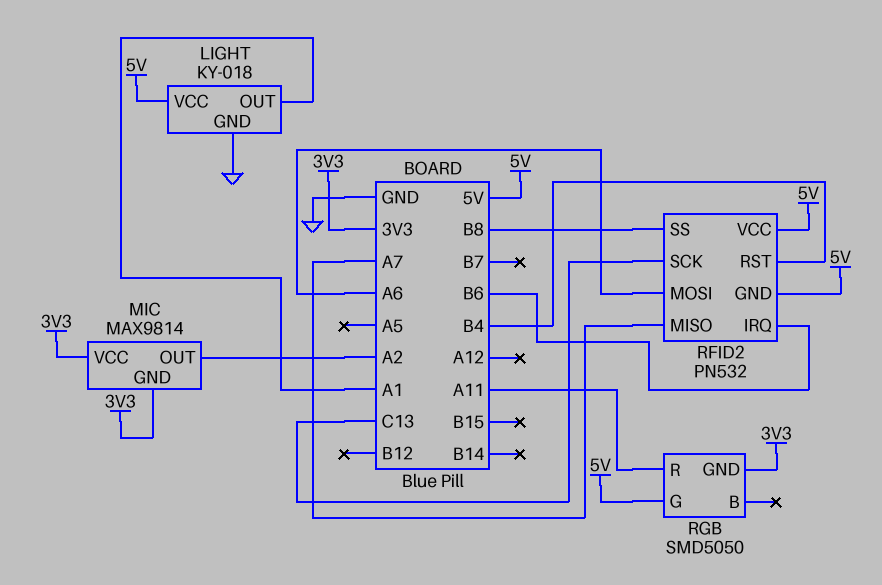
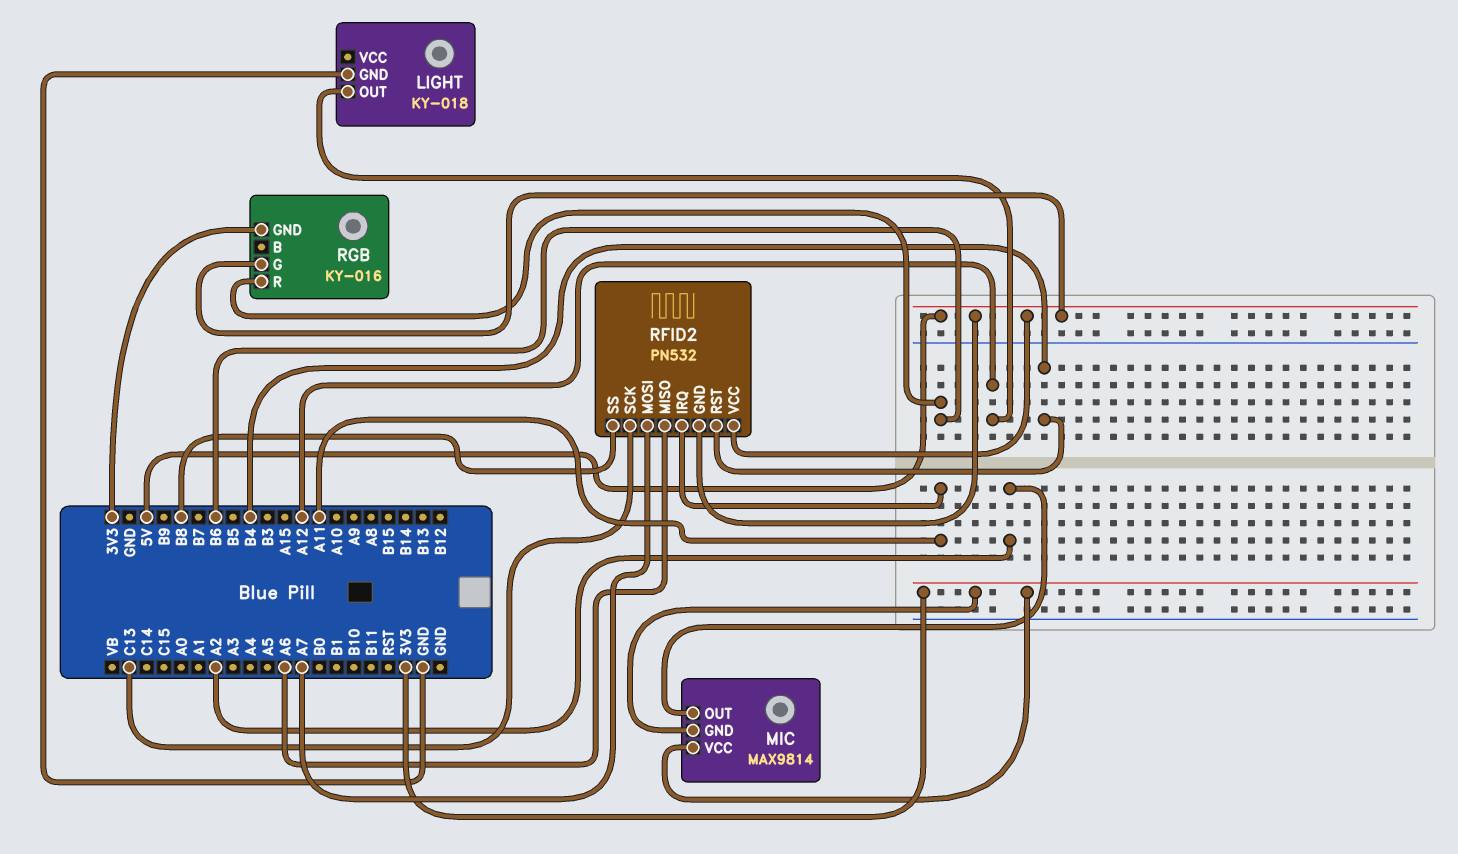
LIGHT pin OUT: A1 -> A12
LIGHT pin VCC: 5V -> none
RFID2 pin IRQ: B6 -> A11
RFID2 pin MISO: A7 -> A6
RFID2 pin MOSI: A6 -> A7
RGB: SMD5050 -> KY-016
RGB pin R: A11 -> B6

